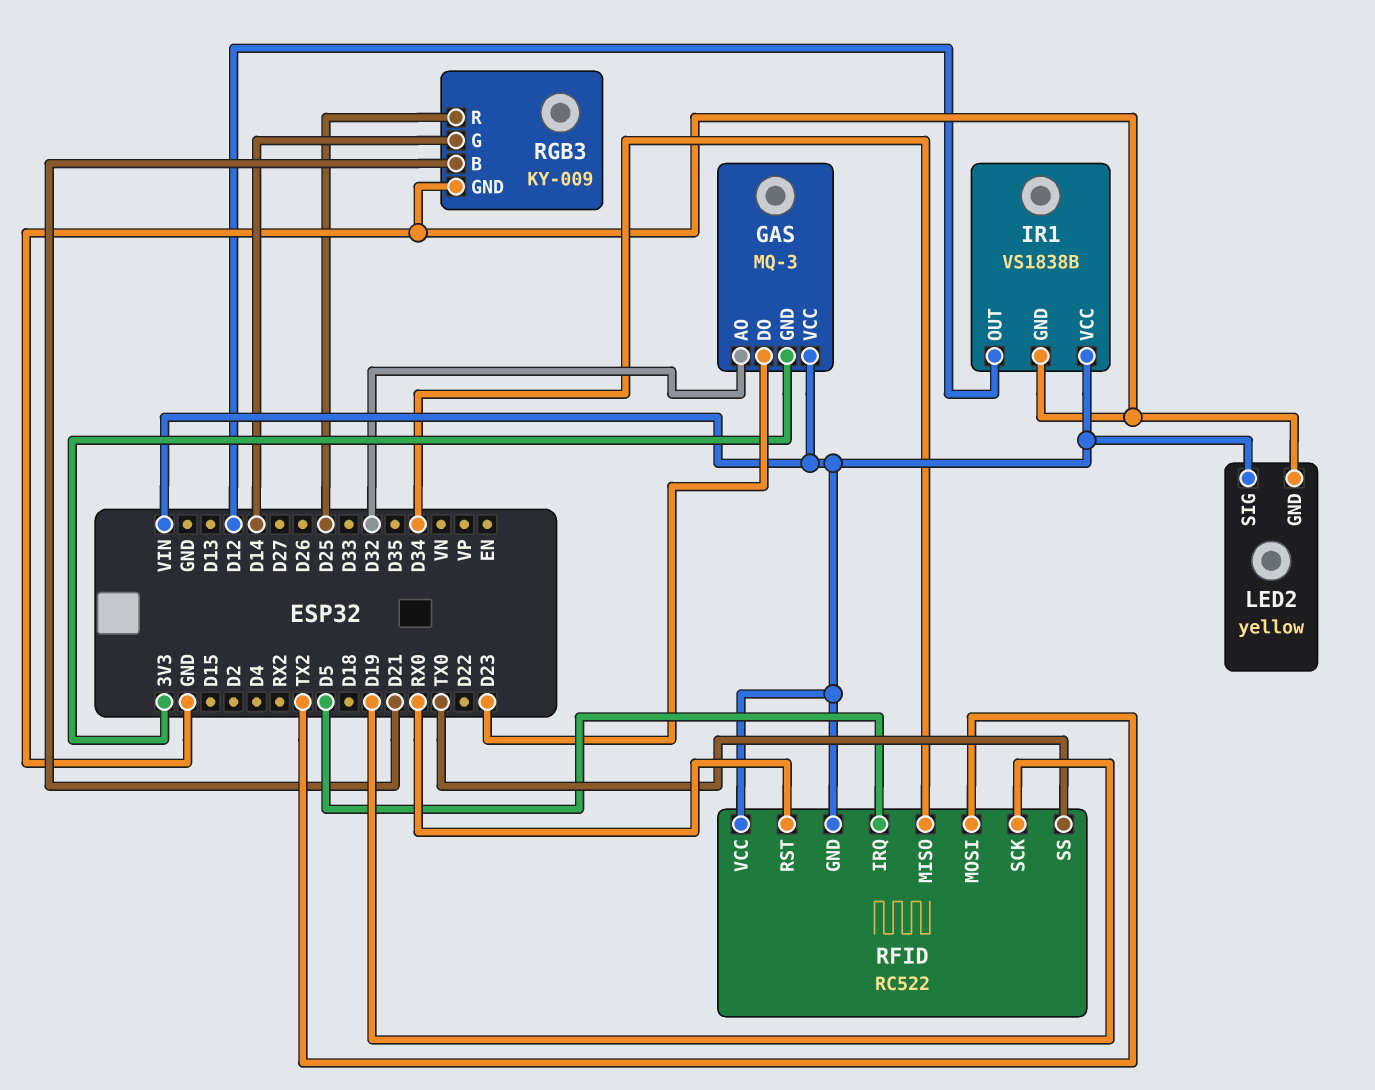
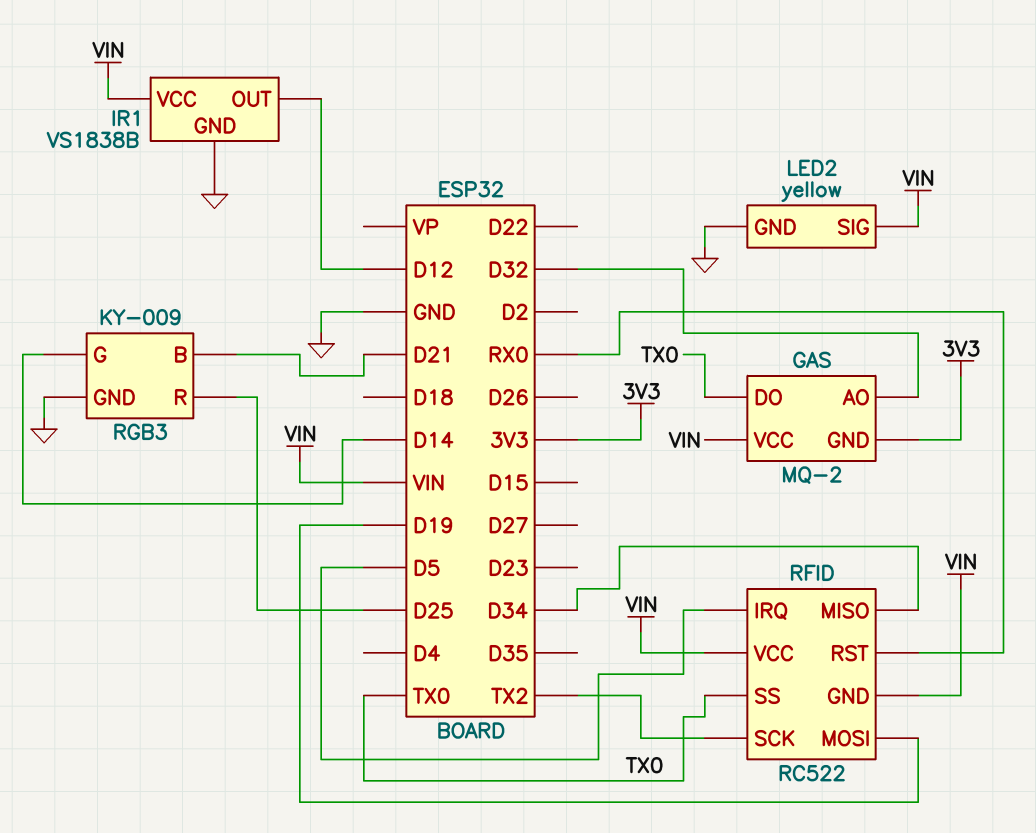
GAS: MQ-3 -> MQ-2
GAS pin DO: D23 -> TX0
RFID pin MOSI: TX2 -> D19
RFID pin SCK: D19 -> TX2

